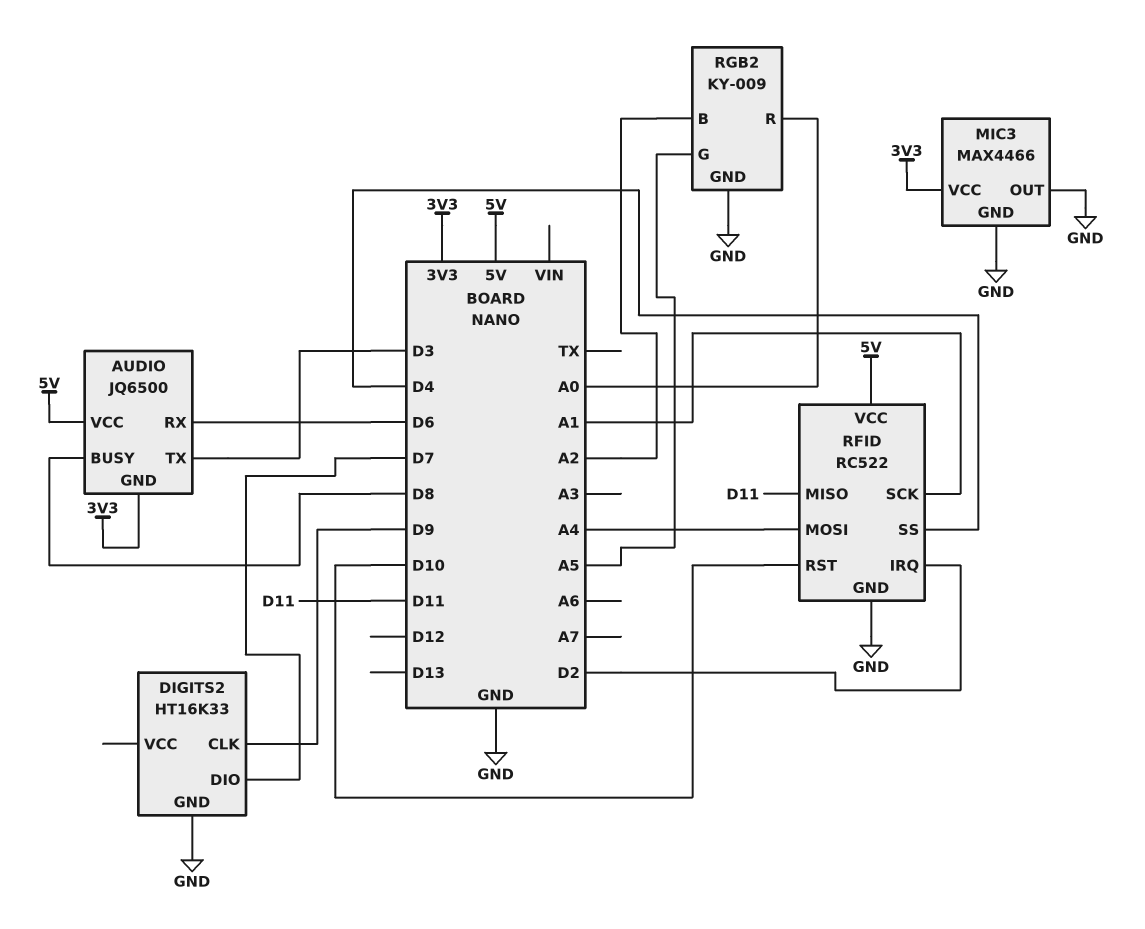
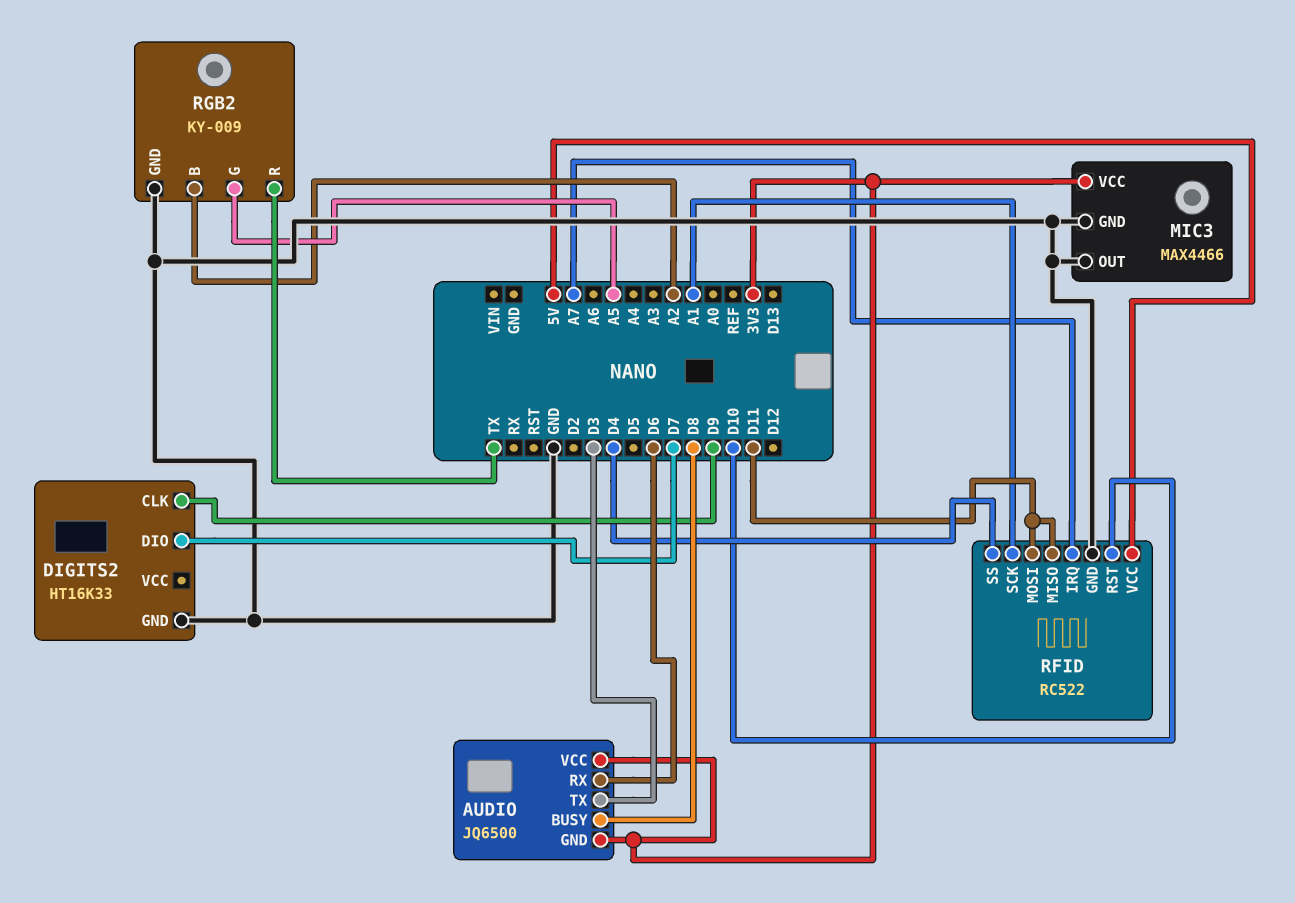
AUDIO pin VCC: 5V -> 3V3
RFID pin IRQ: D2 -> A7
RFID pin MOSI: A4 -> D11
RGB2 pin R: A0 -> TX

